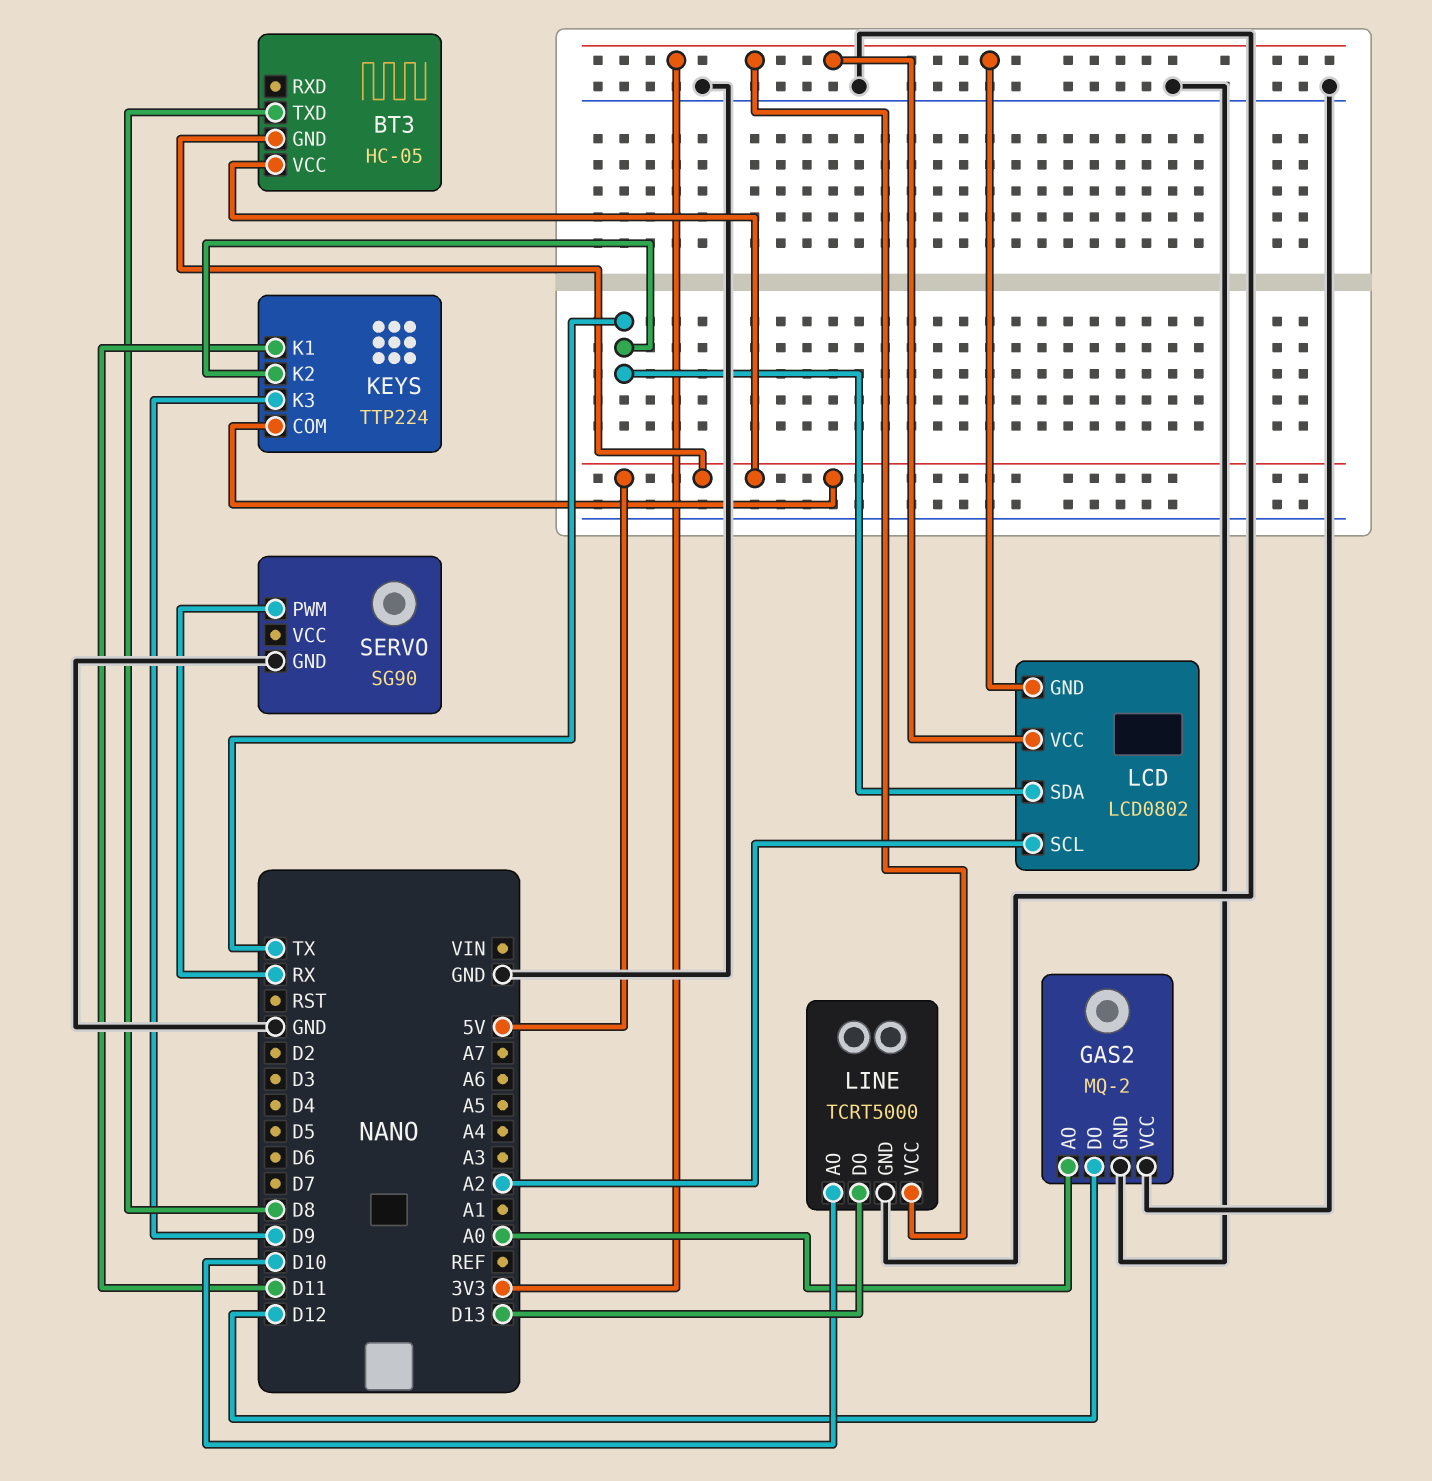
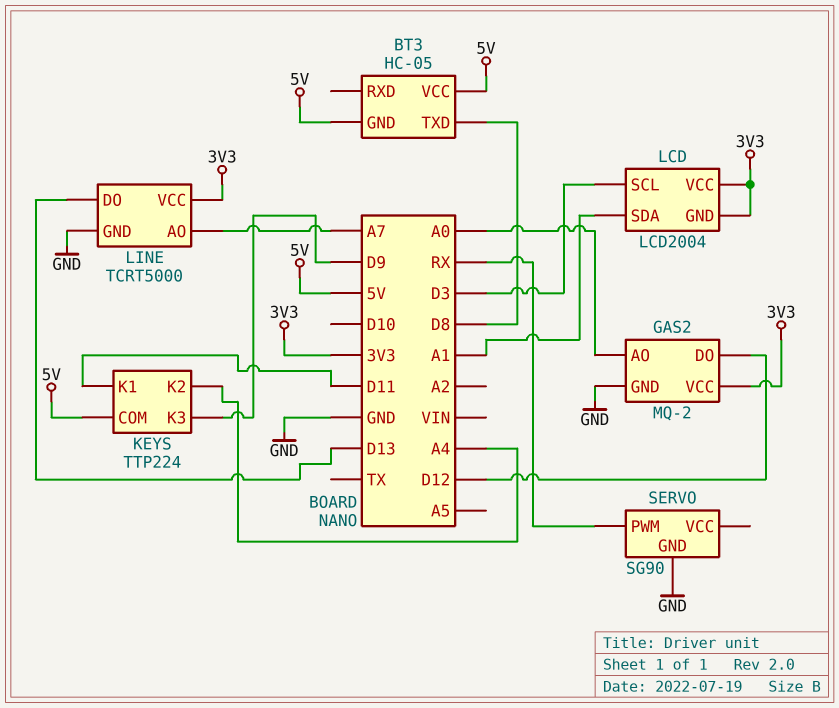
GAS2 pin VCC: GND -> 3V3
KEYS pin K2: TX -> A4
LCD: LCD0802 -> LCD2004
LCD pin SCL: A2 -> D3
LCD pin SDA: TX -> A1
LINE pin AO: D10 -> A7

